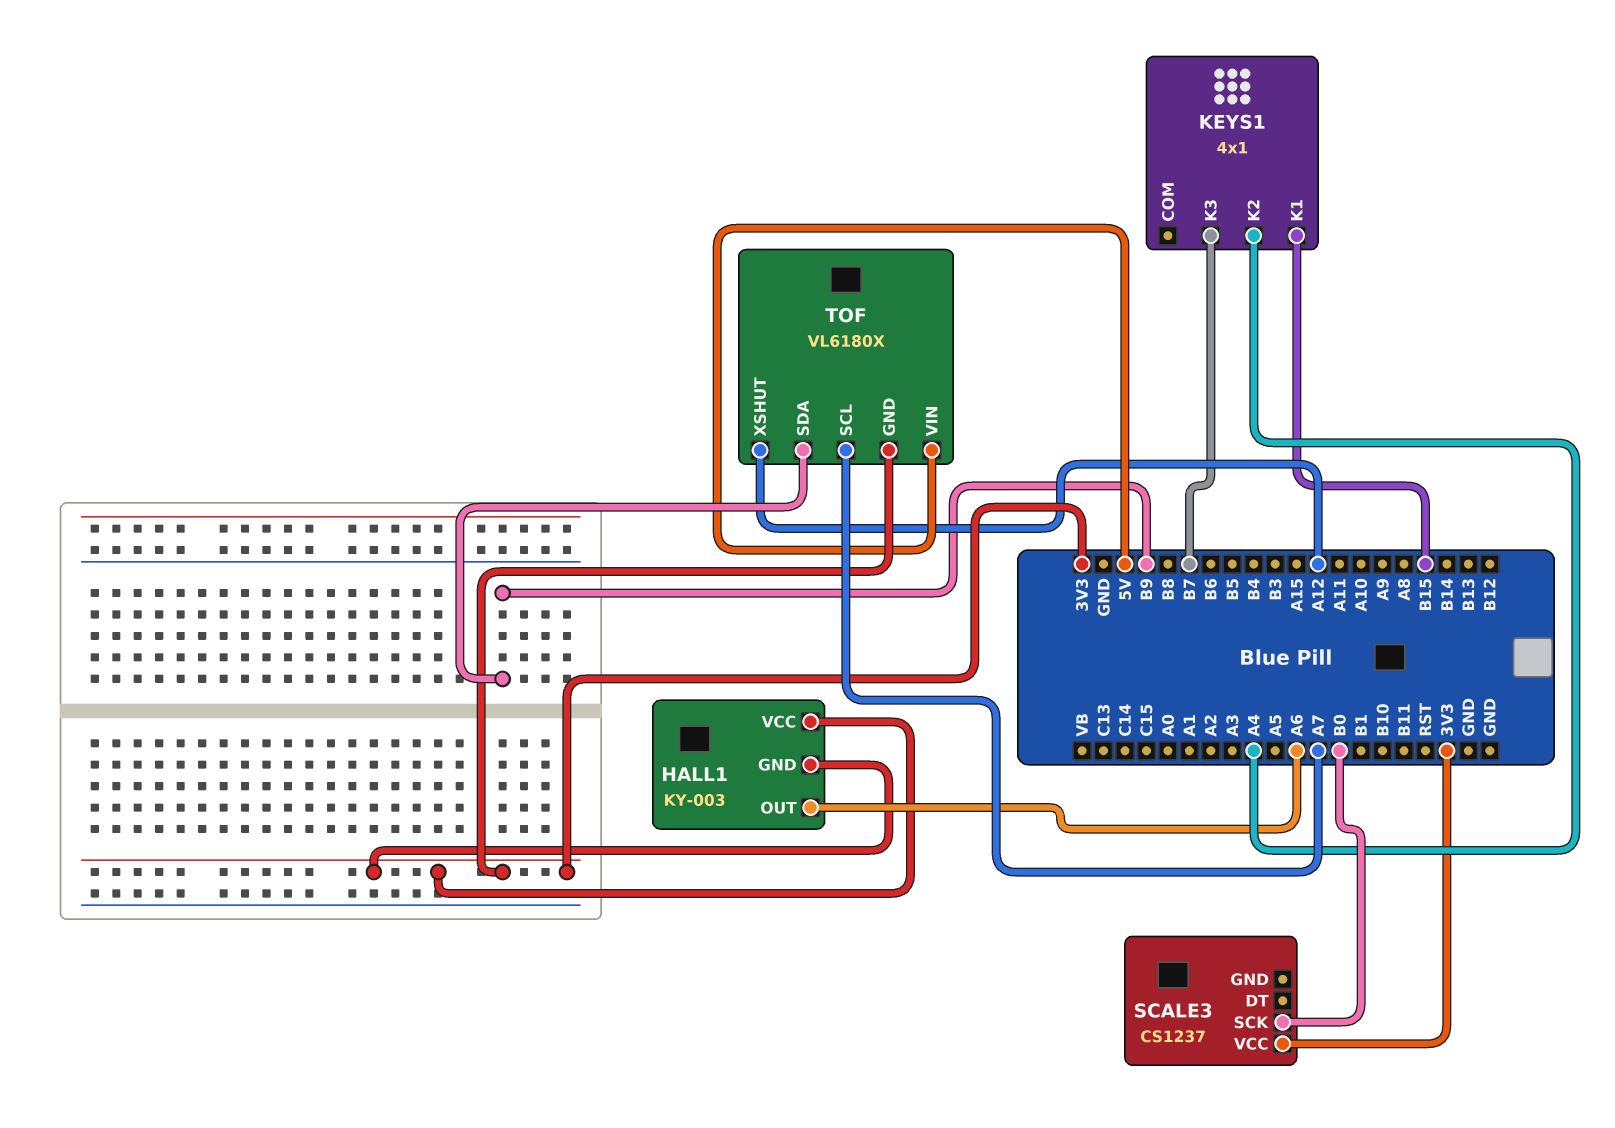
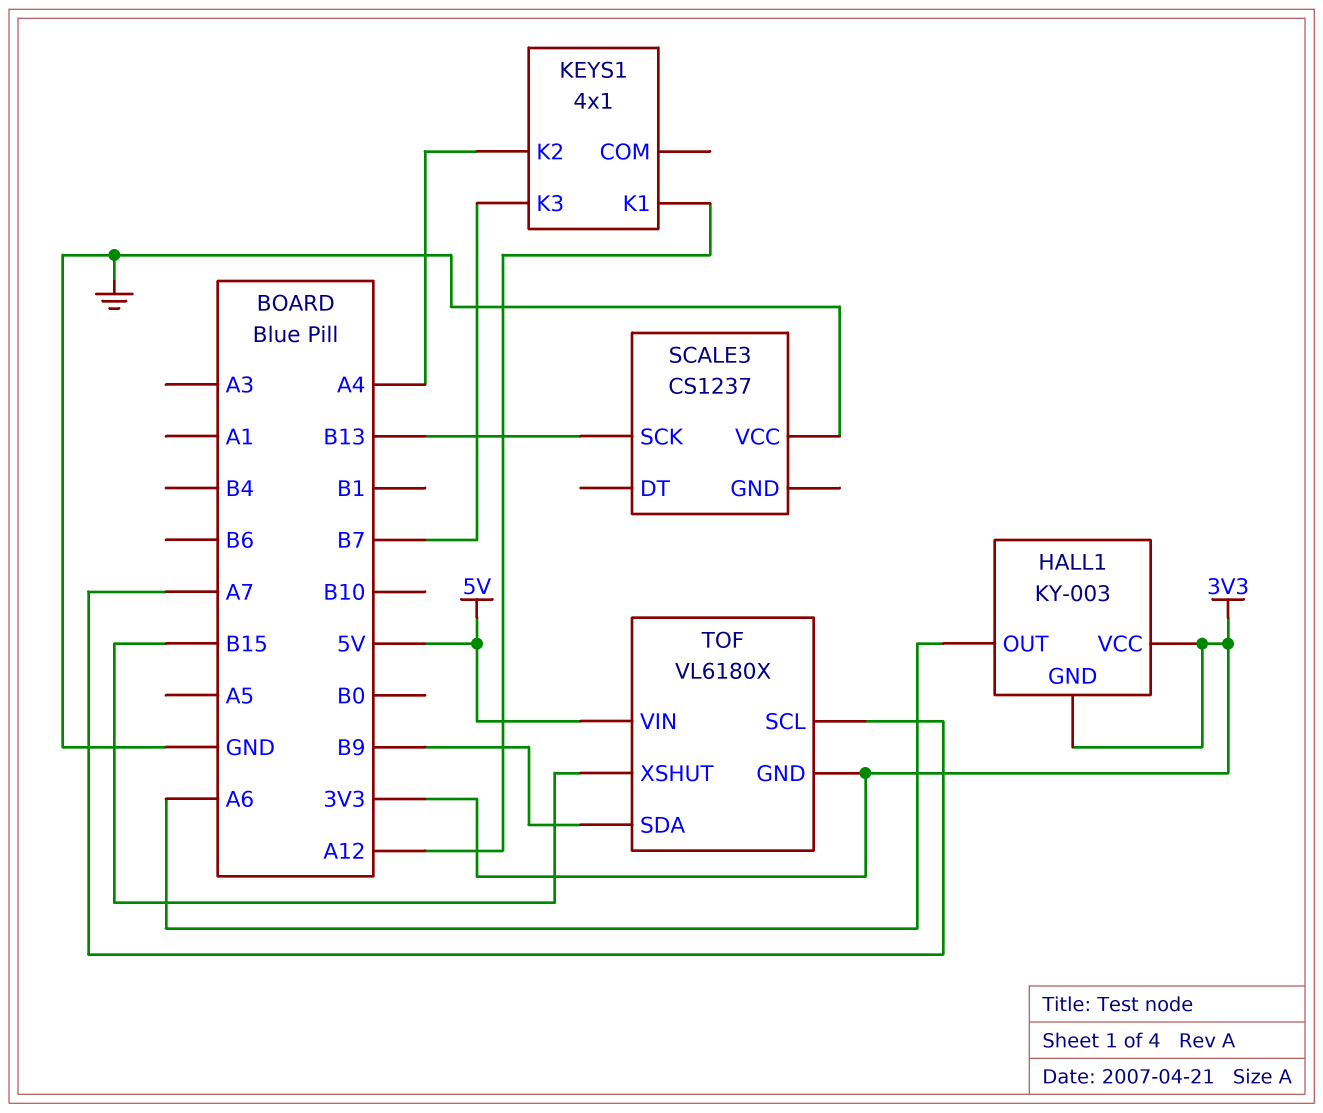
KEYS1 pin K1: B15 -> A12
SCALE3 pin SCK: B0 -> B13
SCALE3 pin VCC: 3V3 -> GND
TOF pin XSHUT: A12 -> B15

